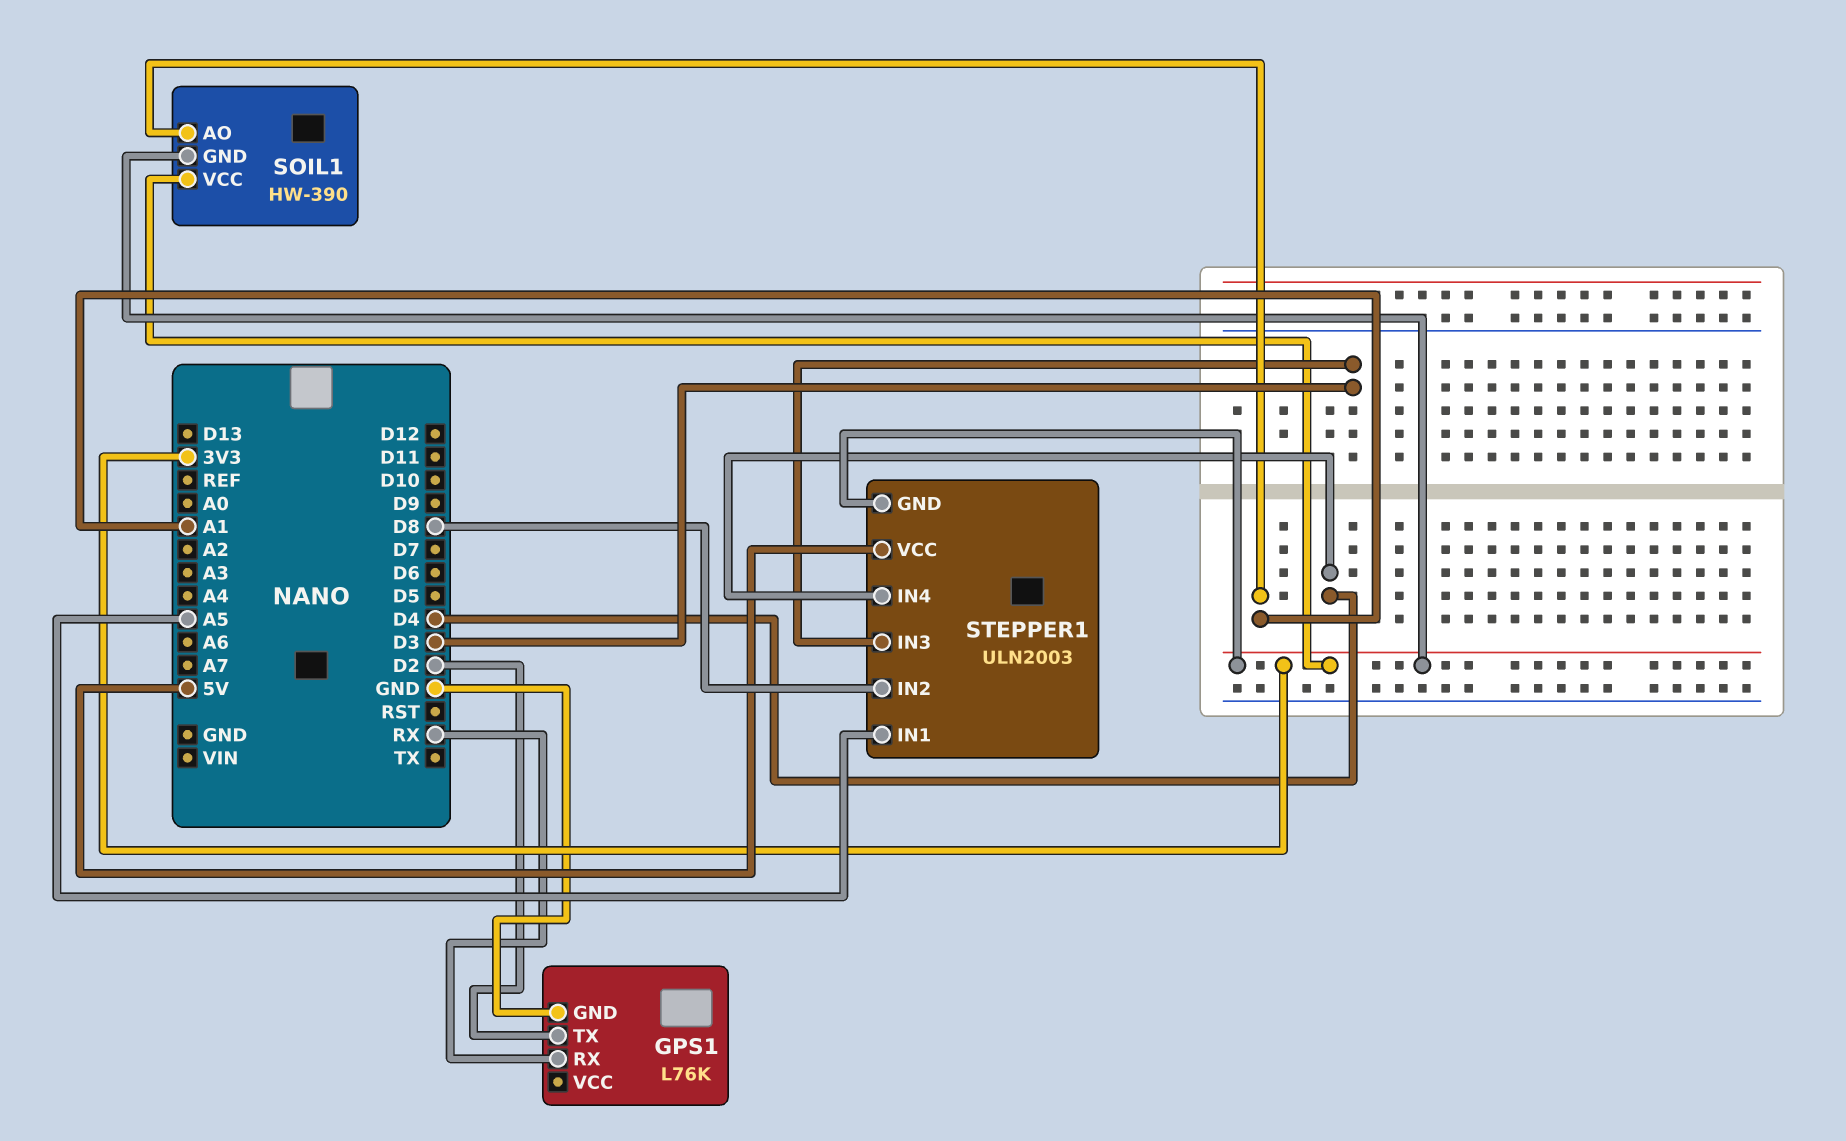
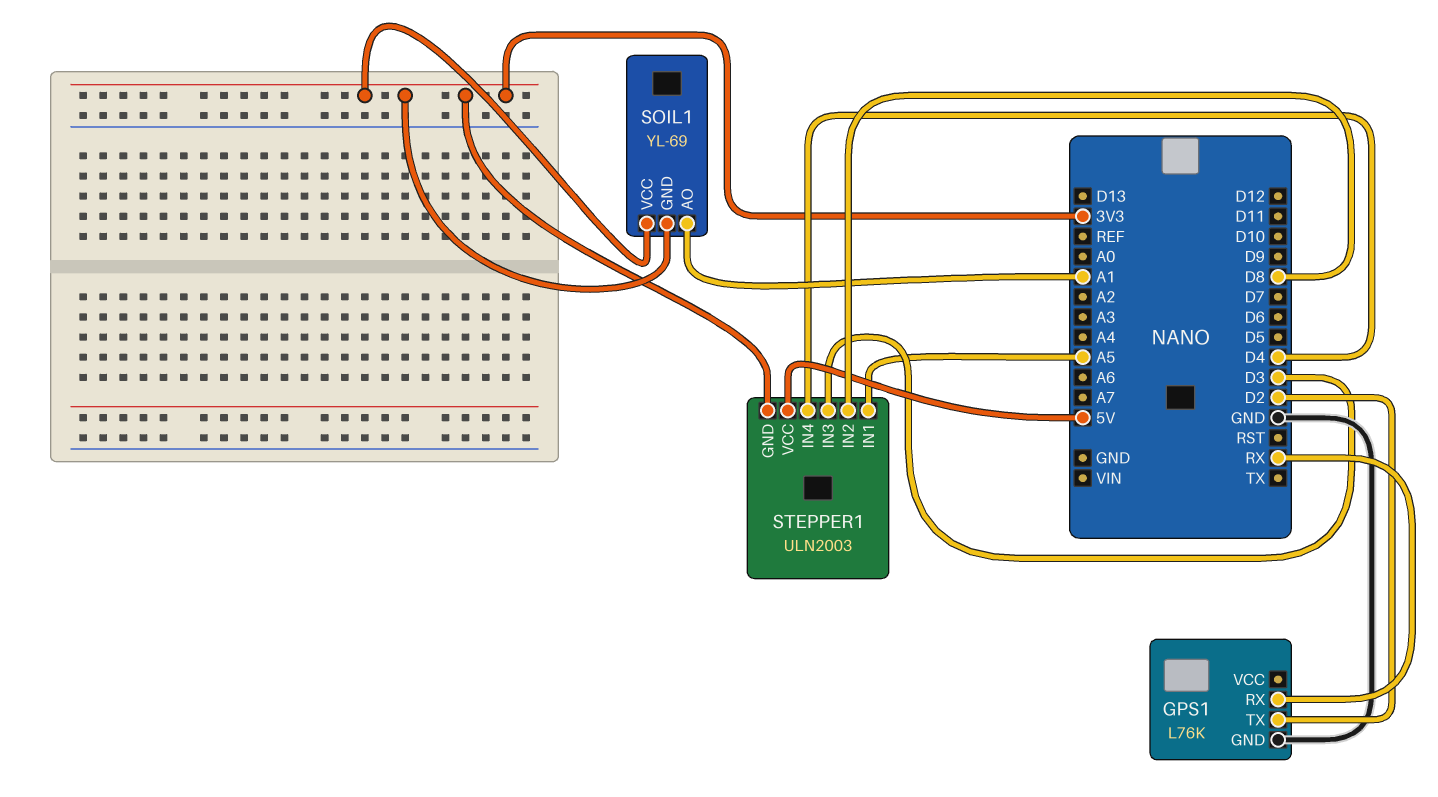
SOIL1: HW-390 -> YL-69

